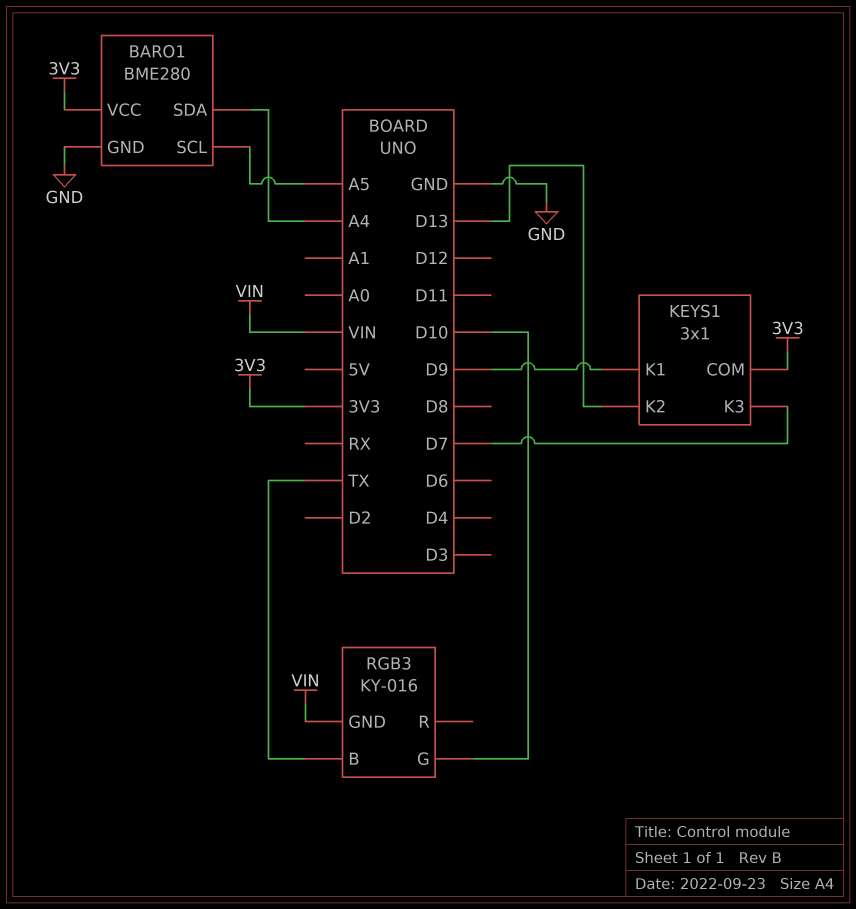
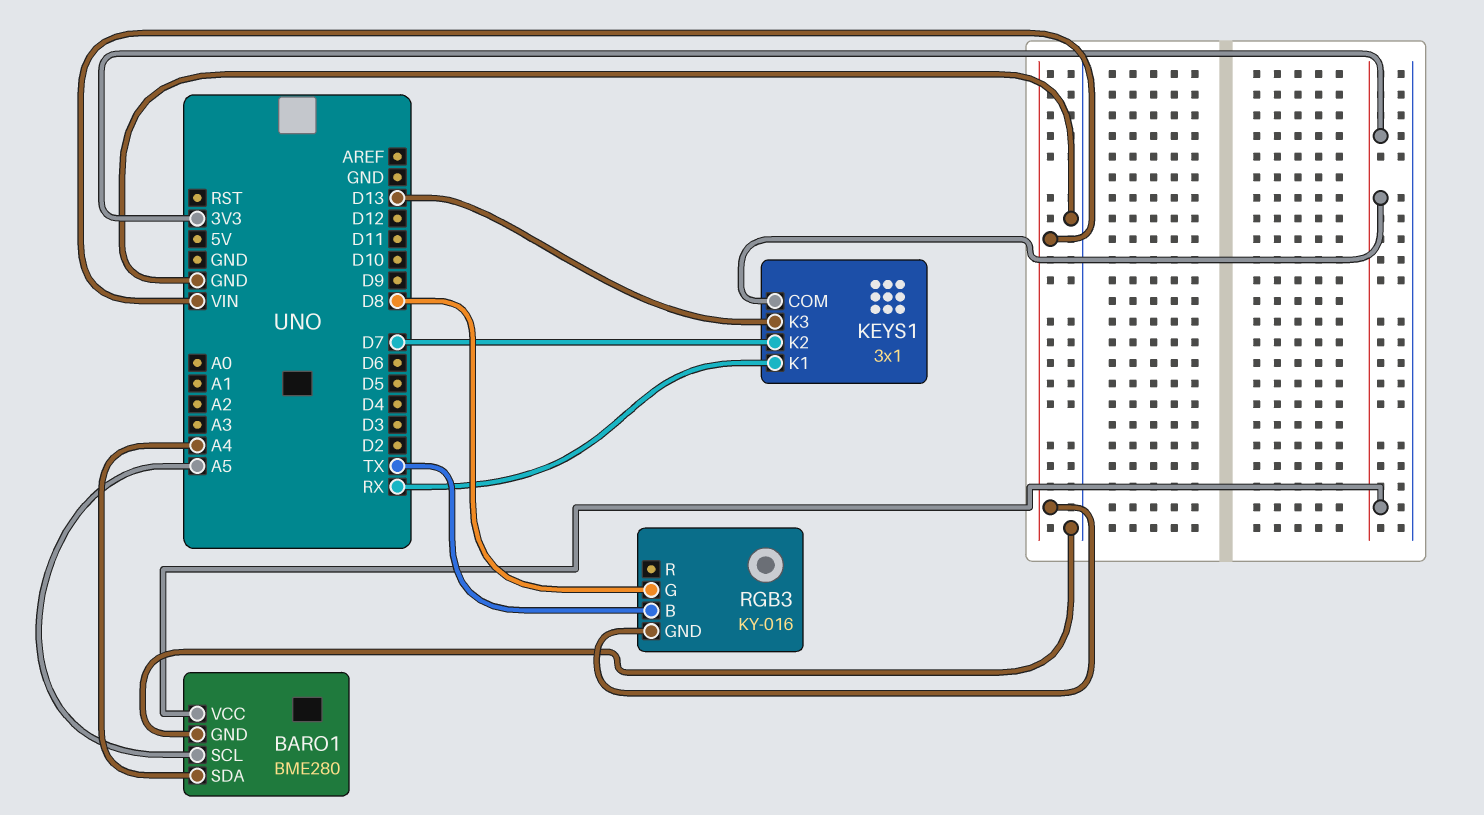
KEYS1 pin K1: D9 -> RX
KEYS1 pin K2: D13 -> D7
KEYS1 pin K3: D7 -> D13
RGB3 pin G: D10 -> D8

